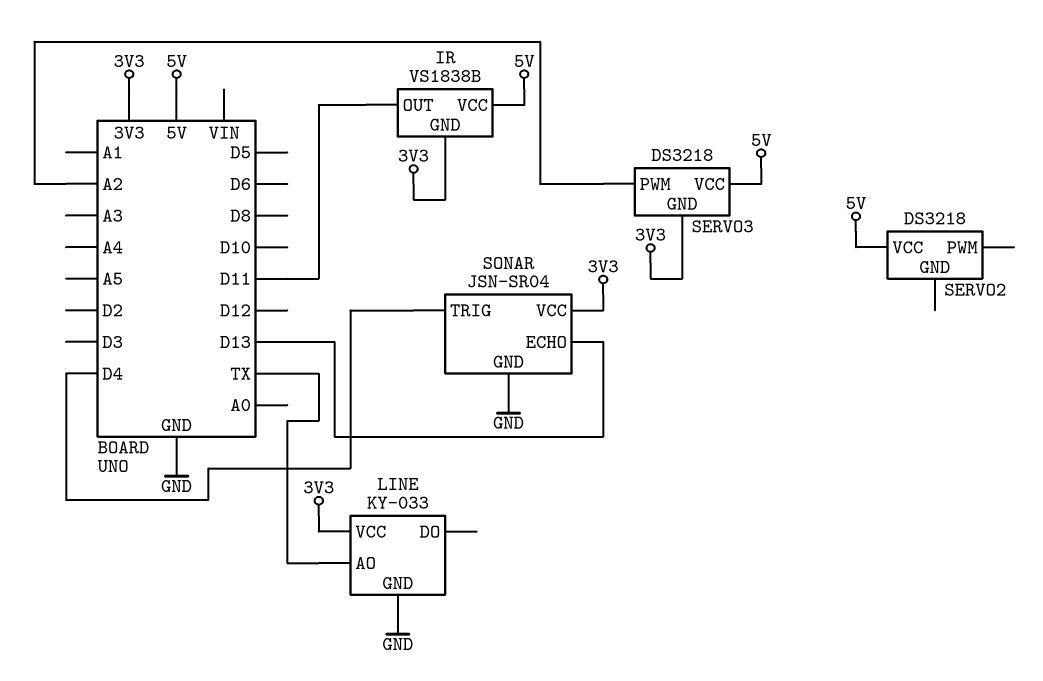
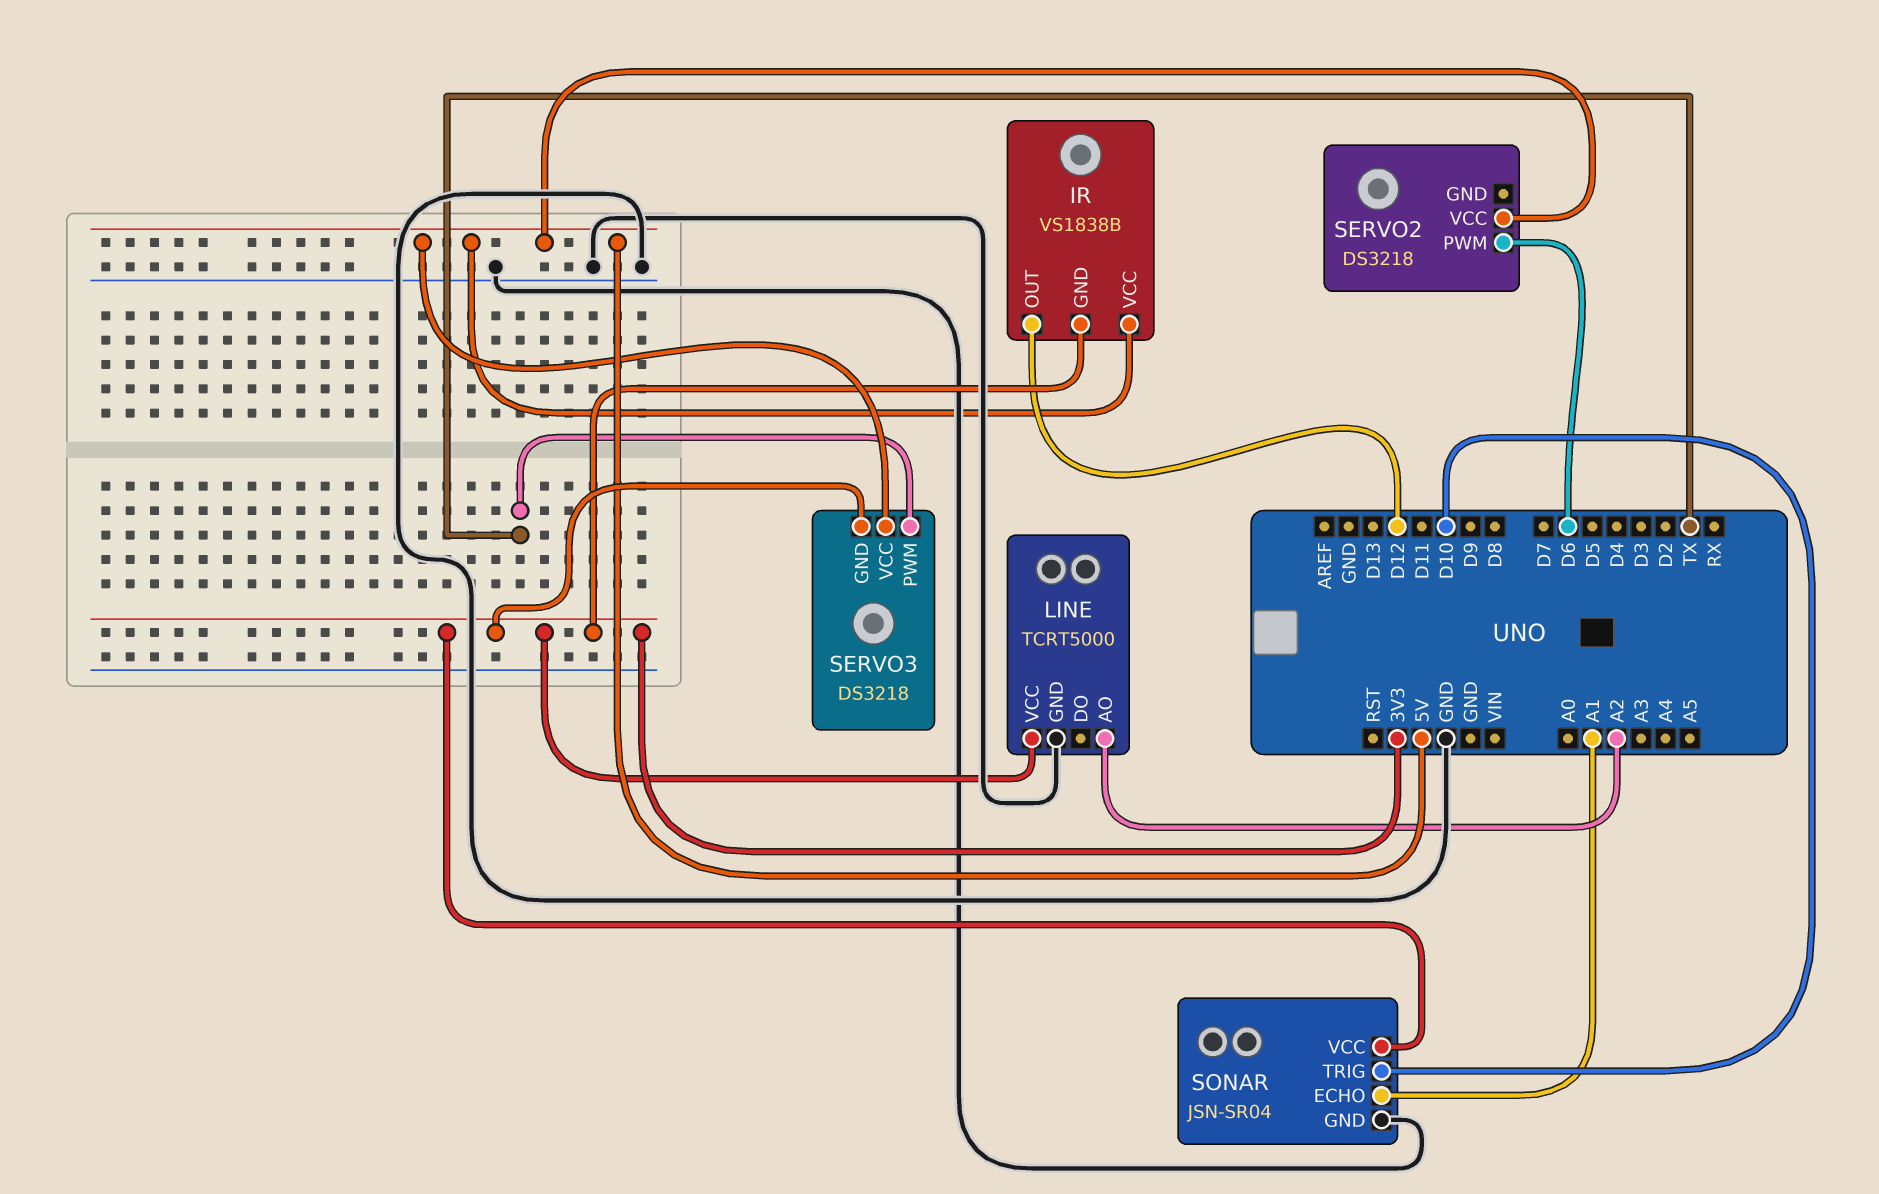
IR pin OUT: D11 -> D12
LINE: KY-033 -> TCRT5000
LINE pin AO: TX -> A2
SERVO2 pin PWM: none -> D6
SERVO3 pin PWM: A2 -> TX
SONAR pin ECHO: D13 -> A1
SONAR pin TRIG: D4 -> D10

